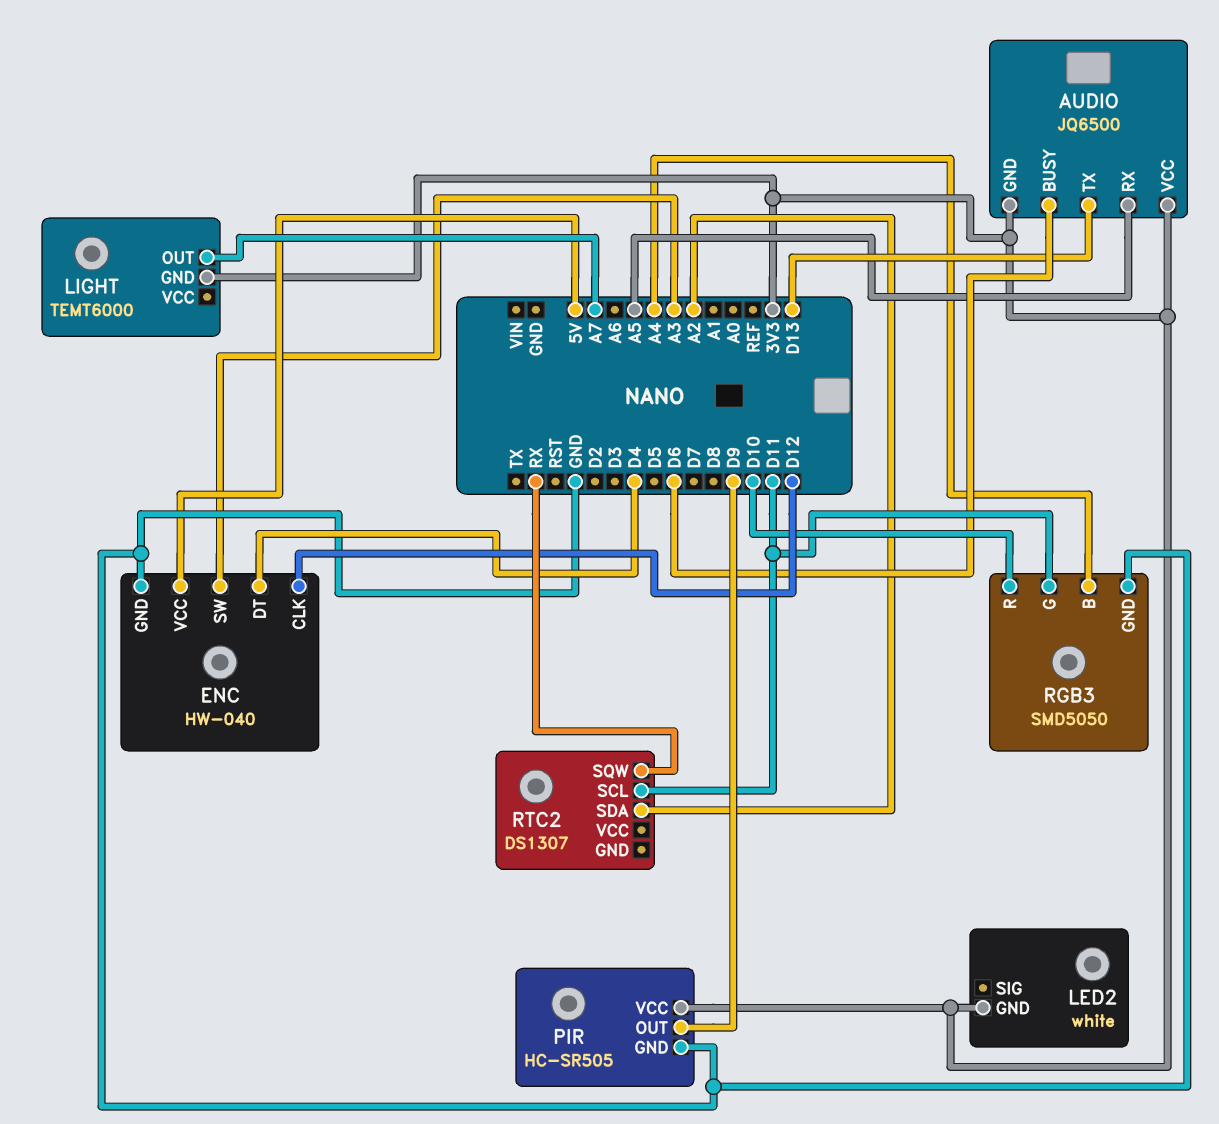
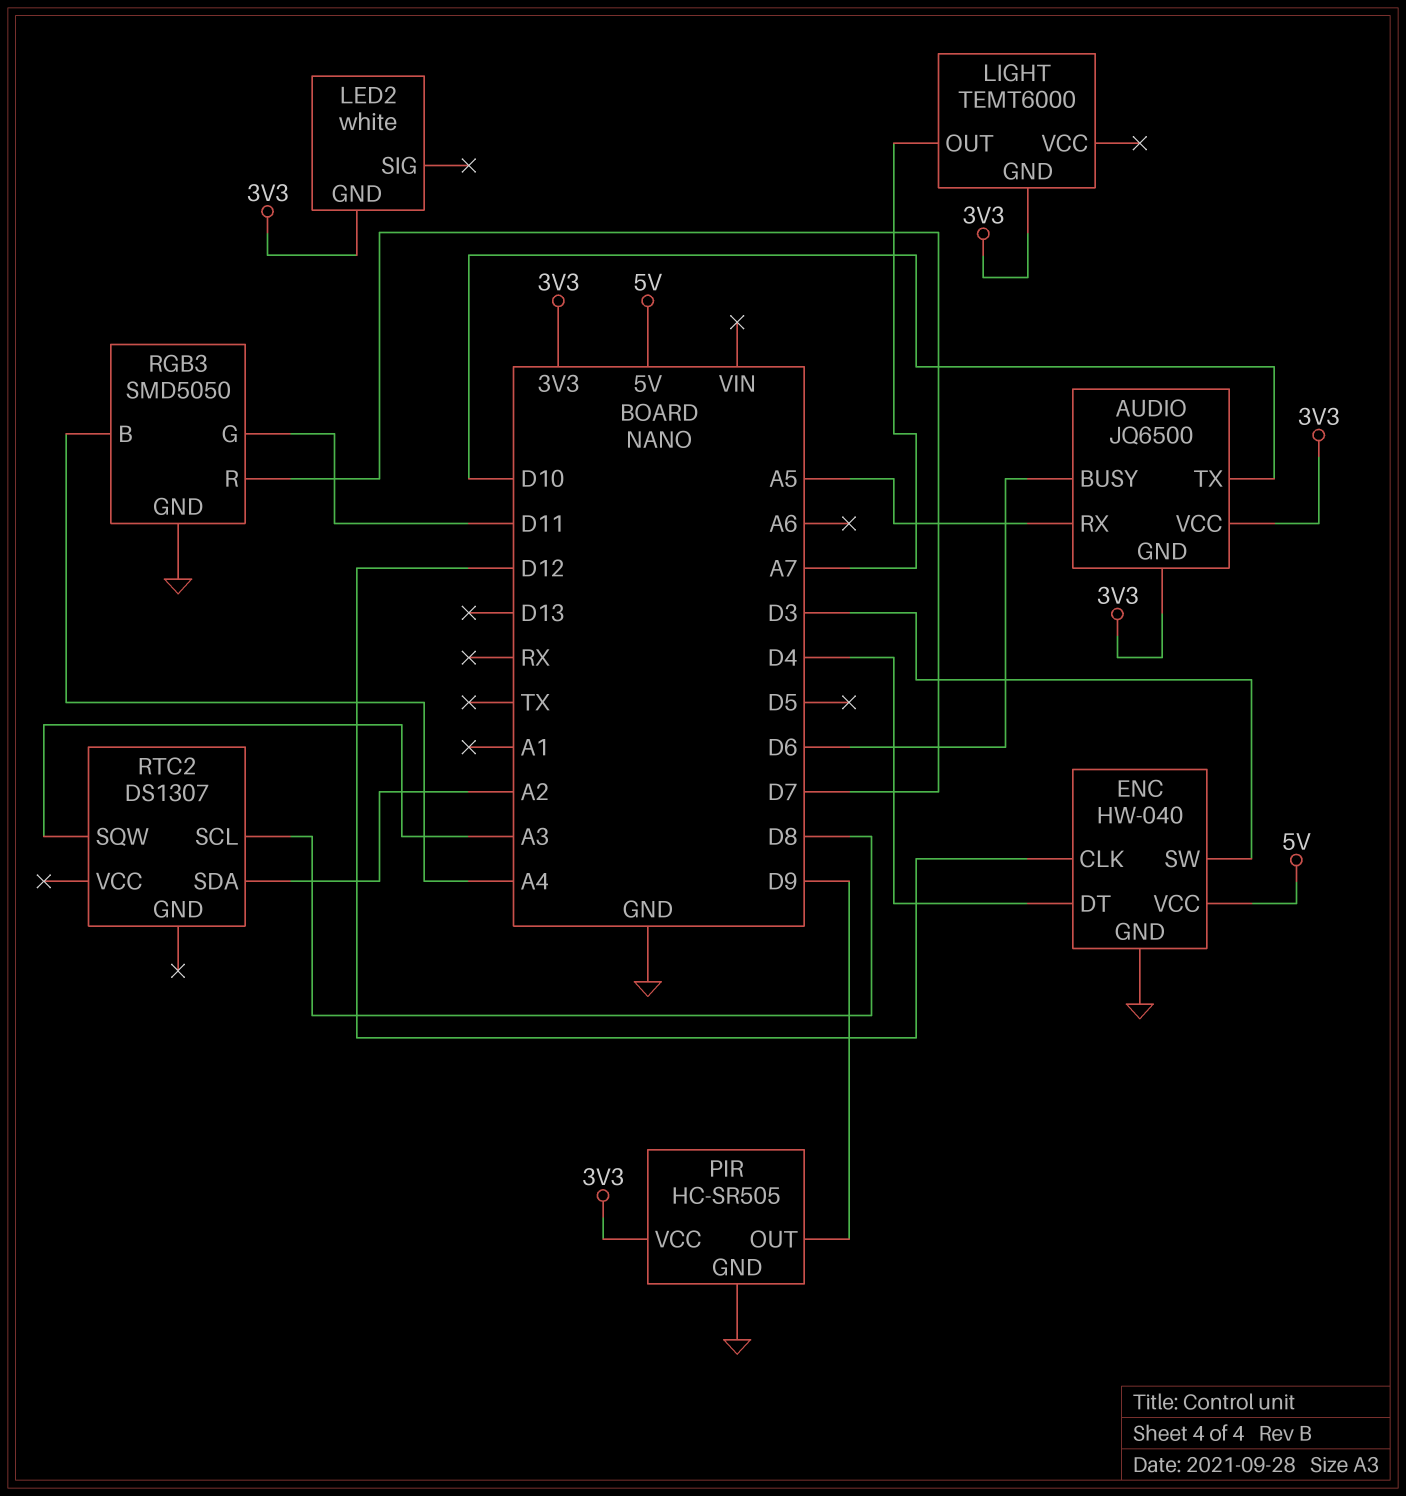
AUDIO pin TX: D13 -> D10
ENC pin SW: A3 -> D3
RGB3 pin R: D10 -> D7
RTC2 pin SCL: D11 -> D8
RTC2 pin SQW: RX -> A3

